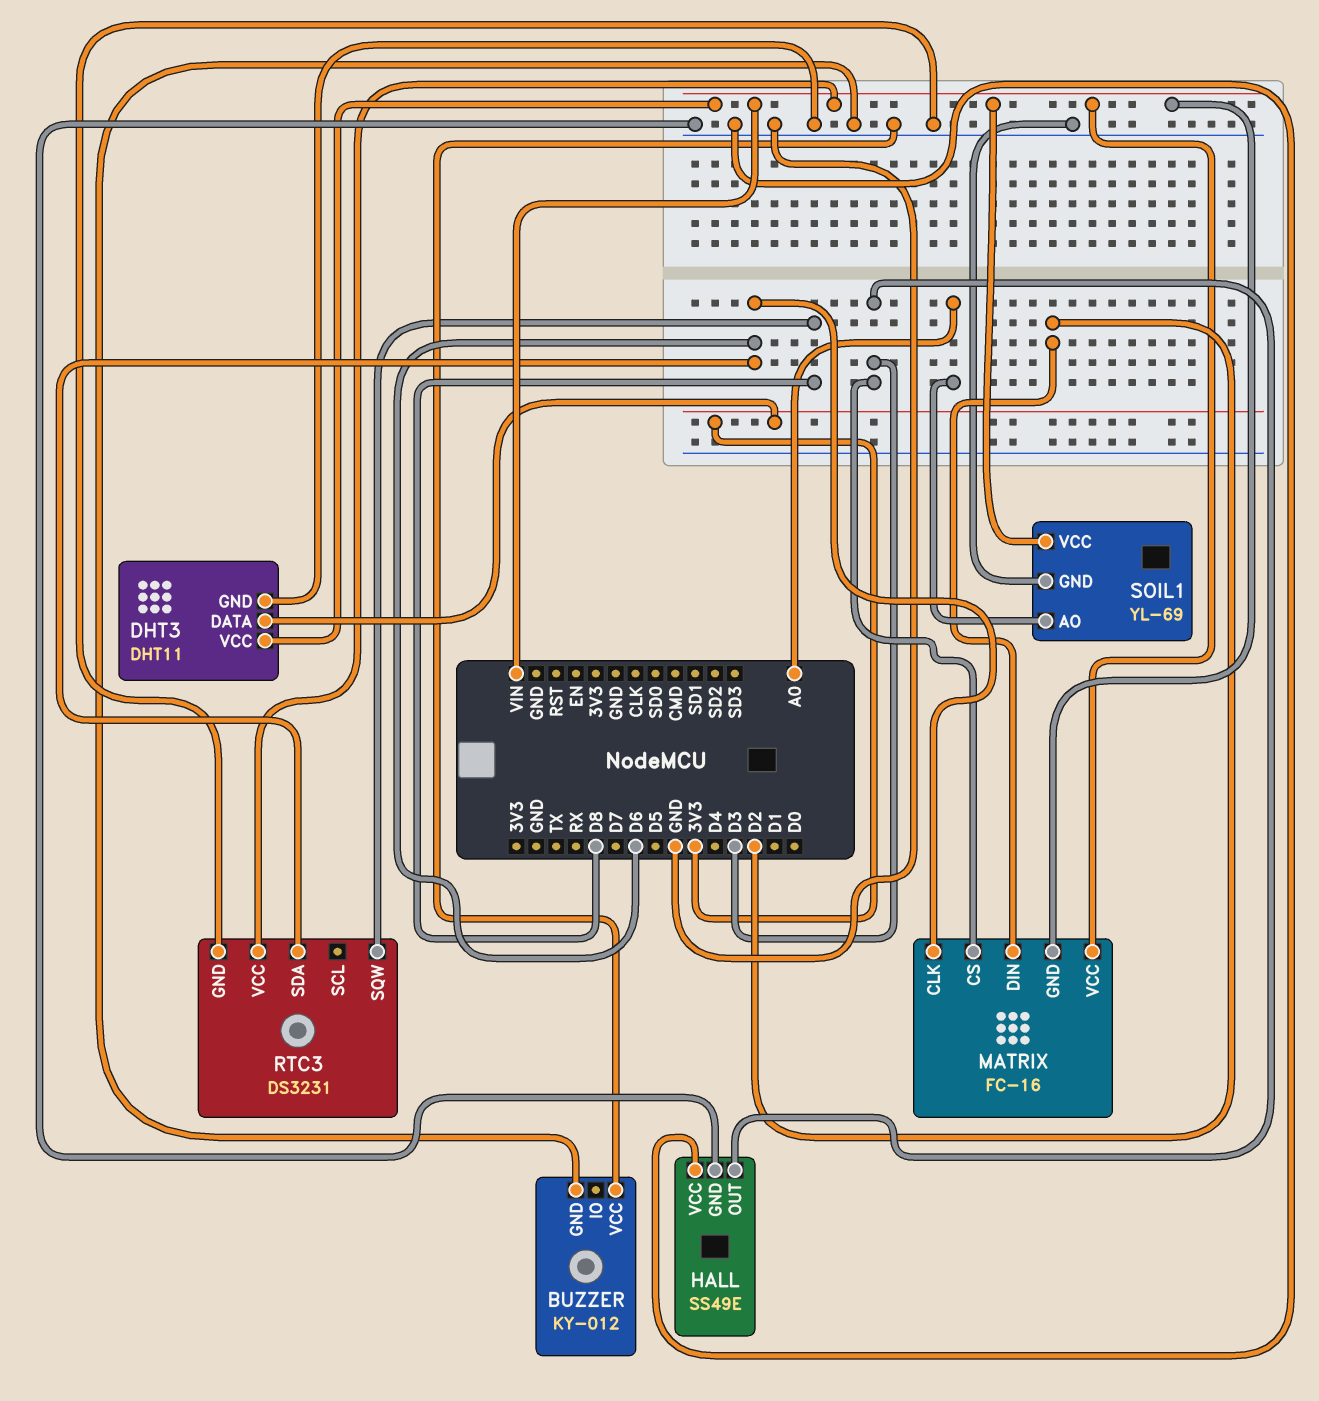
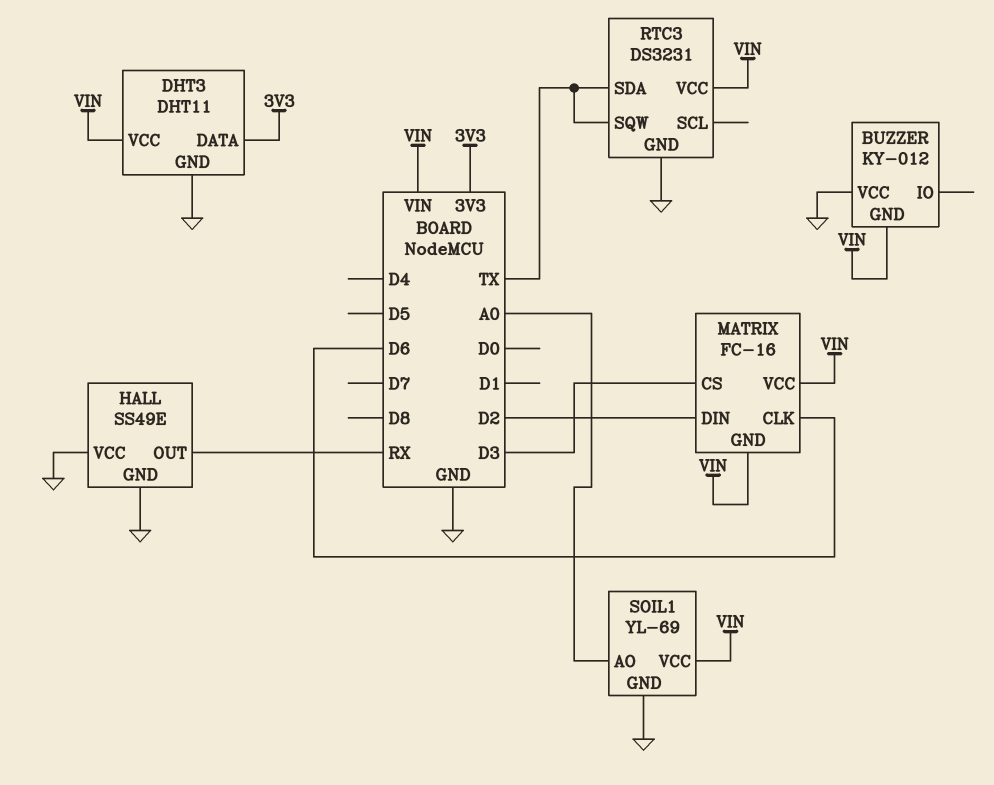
BUZZER pin GND: GND -> VIN
HALL pin OUT: D3 -> RX
RTC3 pin SDA: D6 -> TX
RTC3 pin SQW: D8 -> TX

